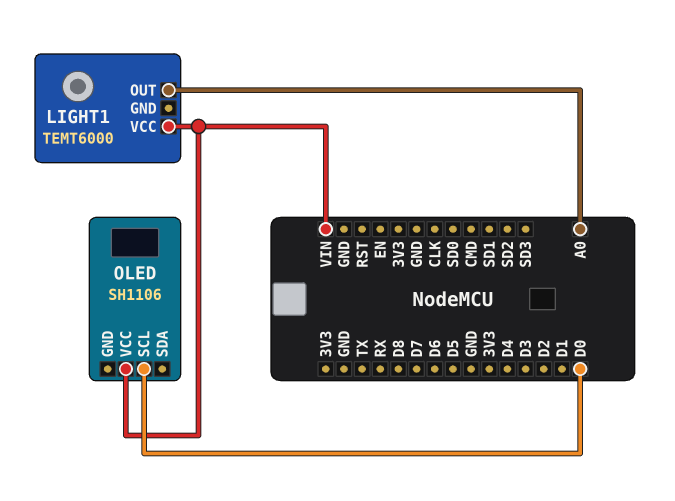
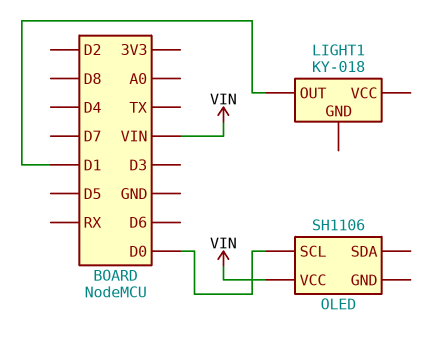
LIGHT1: TEMT6000 -> KY-018
LIGHT1 pin OUT: A0 -> D1
LIGHT1 pin VCC: VIN -> none

